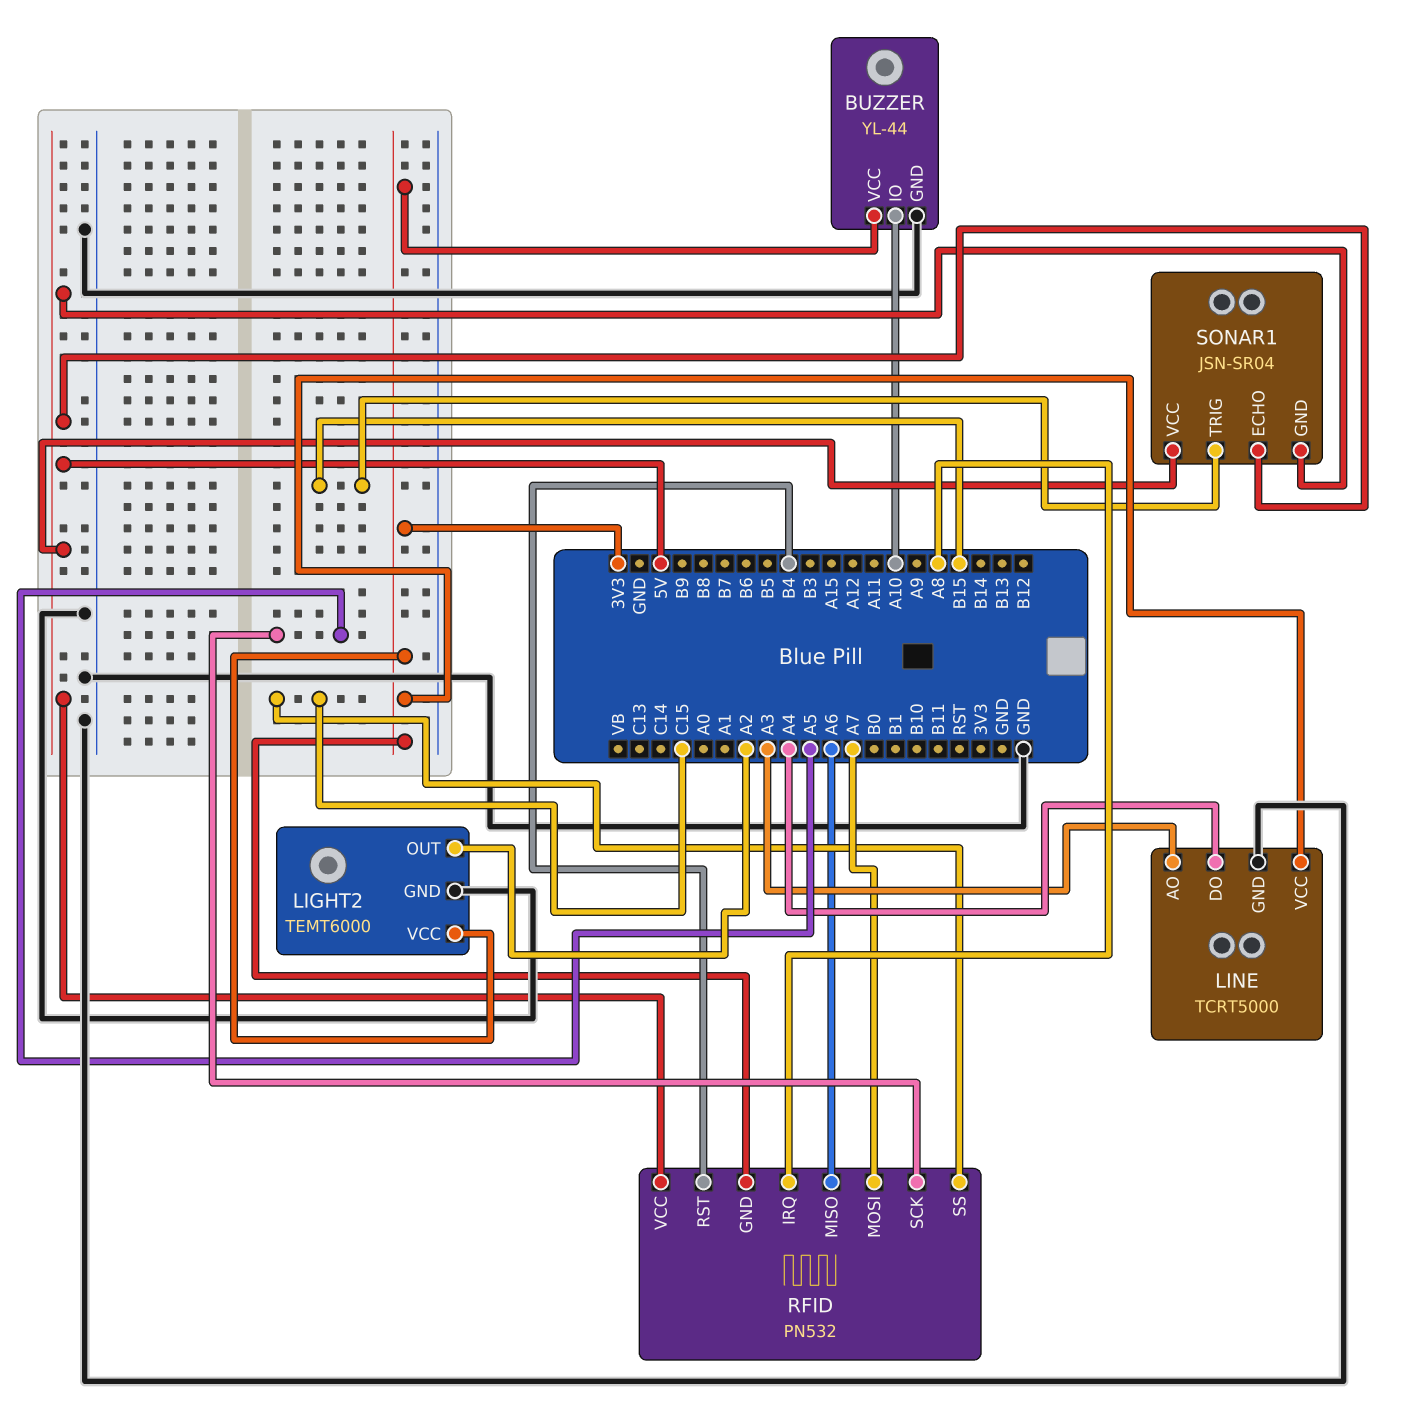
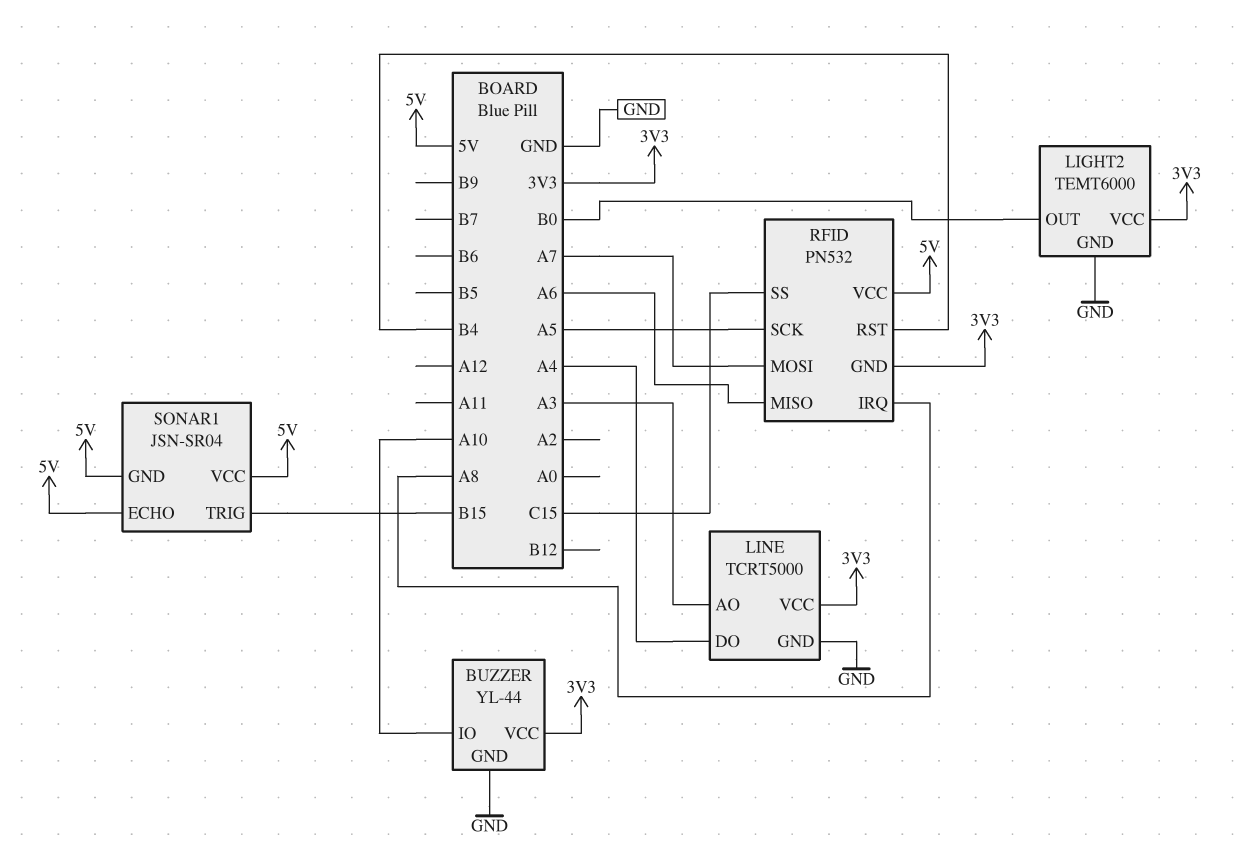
LIGHT2 pin OUT: A2 -> B0

